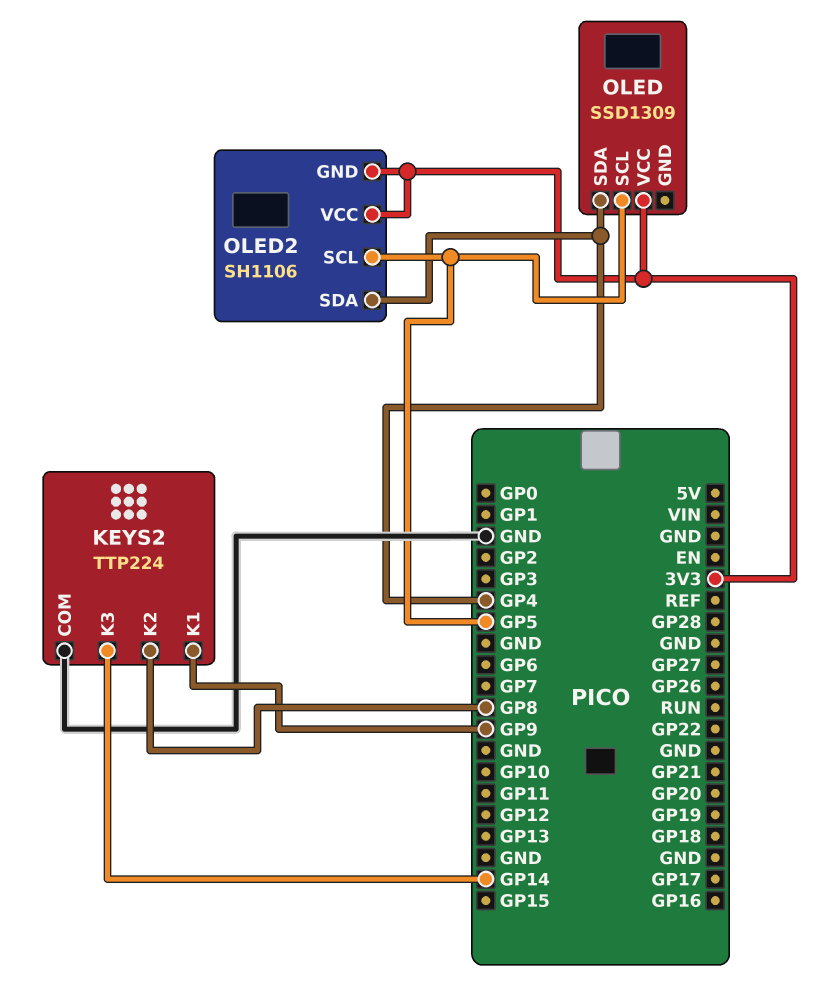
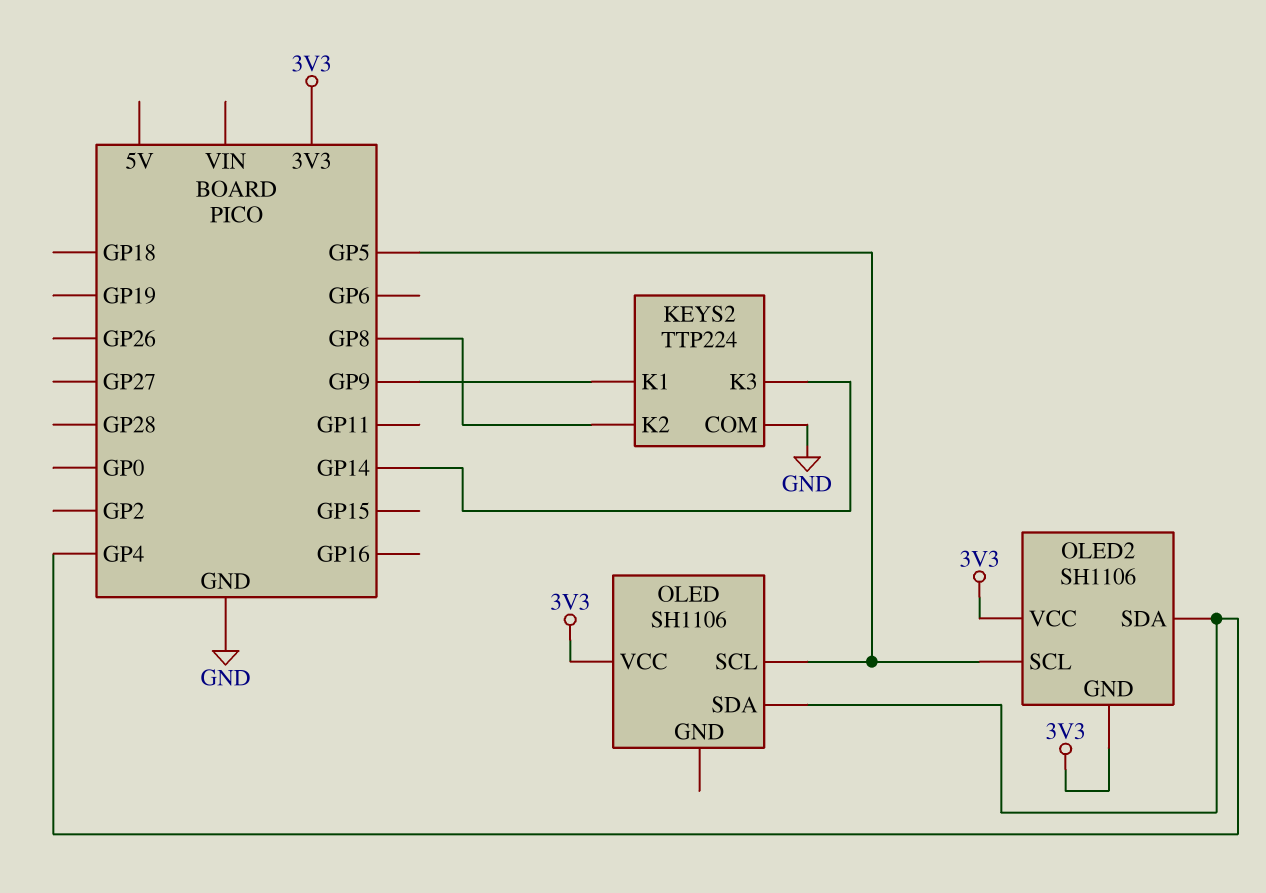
OLED: SSD1309 -> SH1106

